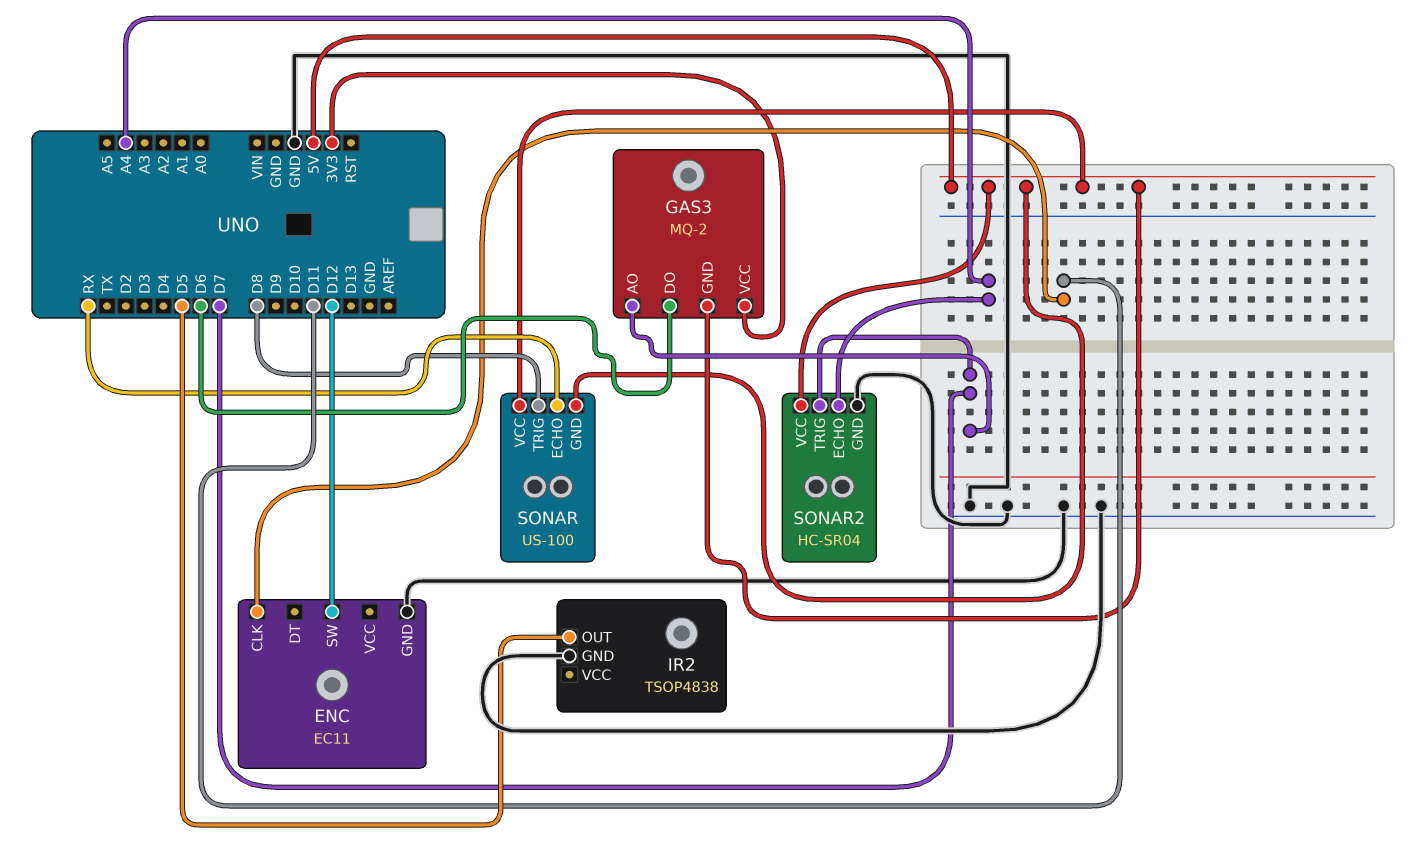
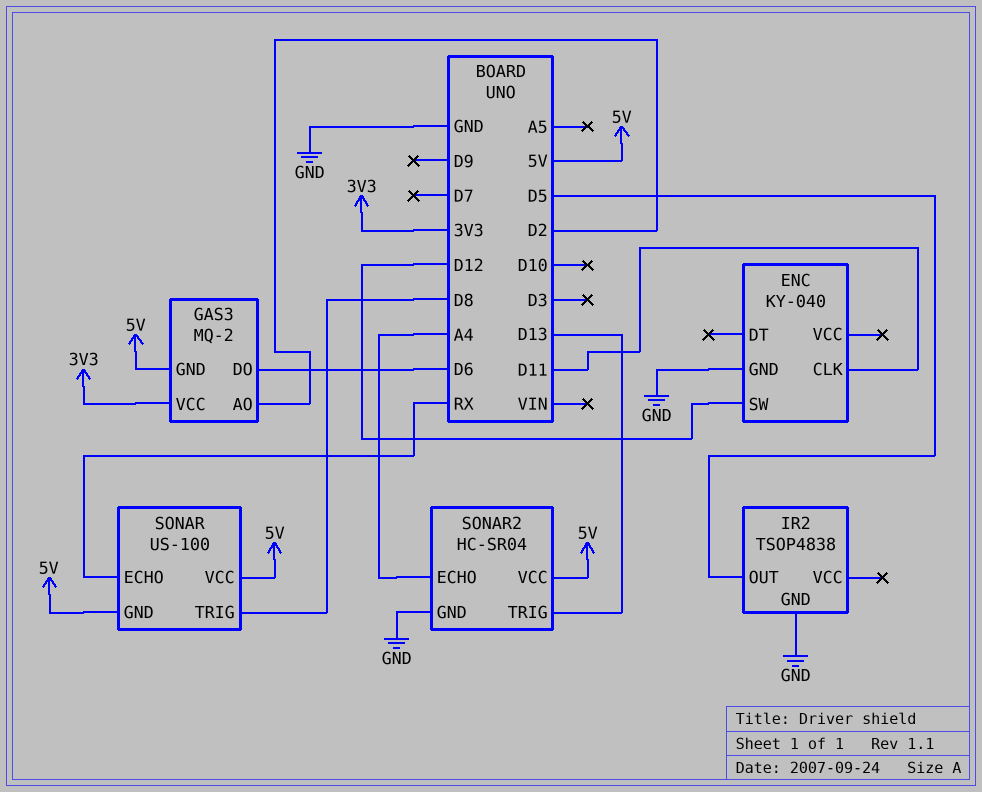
ENC: EC11 -> KY-040
GAS3 pin AO: D7 -> D2
SONAR2 pin TRIG: D7 -> D13

